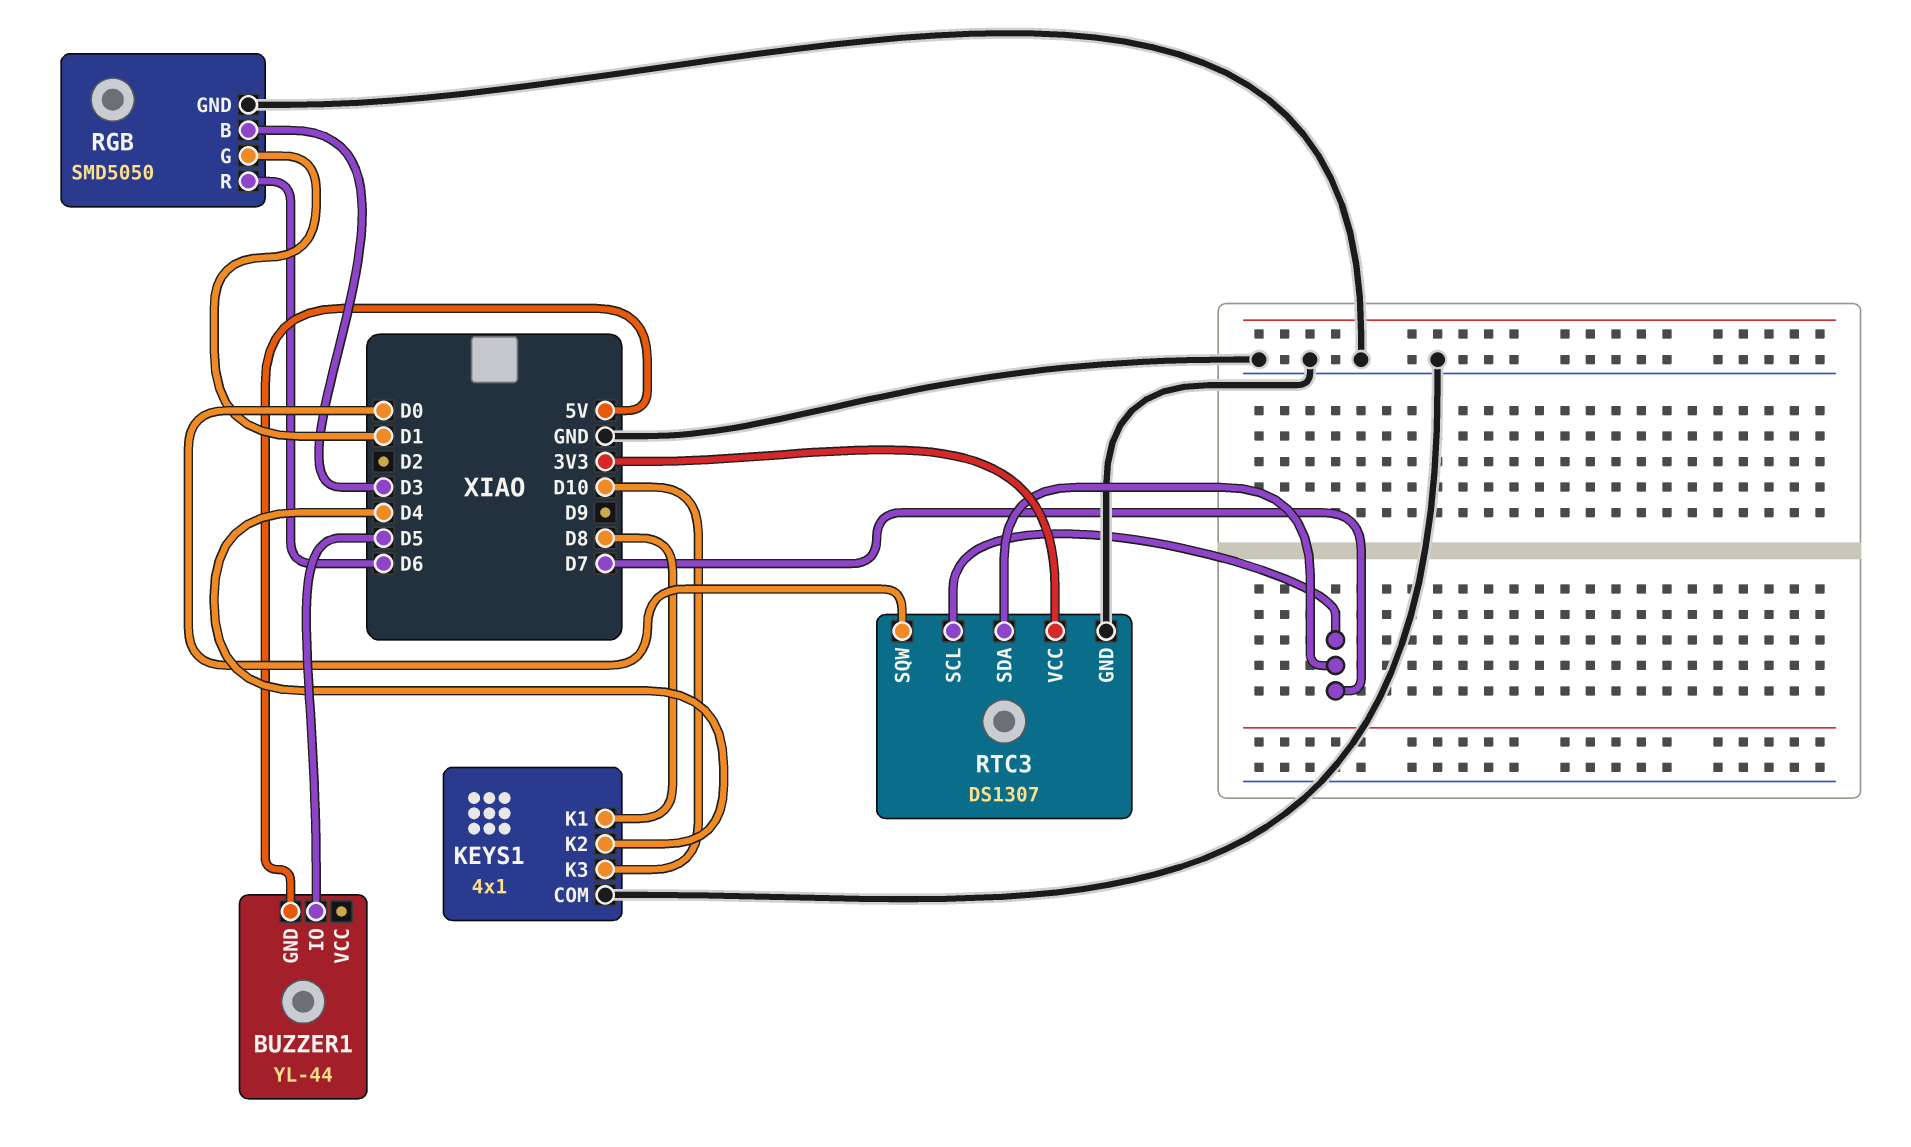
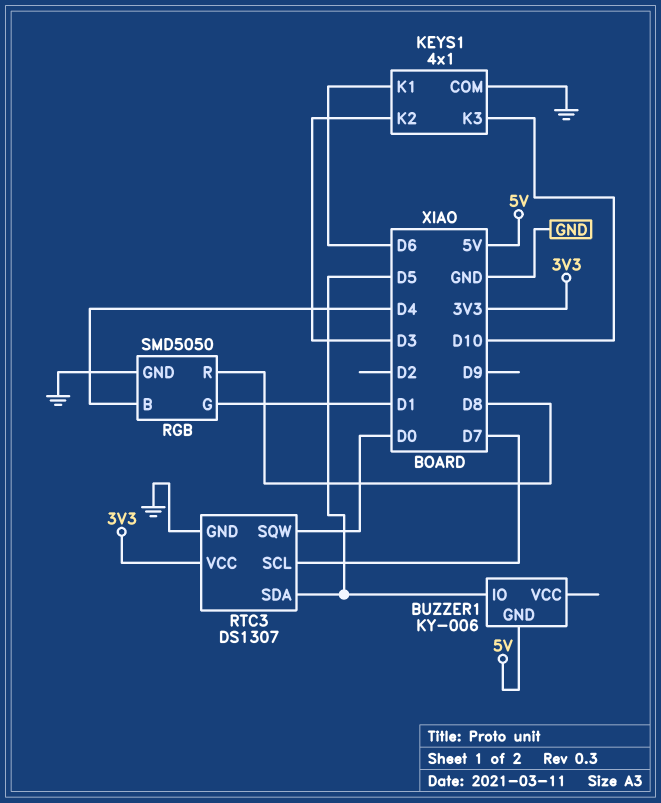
BUZZER1: YL-44 -> KY-006
KEYS1 pin K1: D8 -> D6
KEYS1 pin K2: D4 -> D3
RGB pin B: D3 -> D4
RGB pin R: D6 -> D8
RTC3 pin SDA: D7 -> D5

